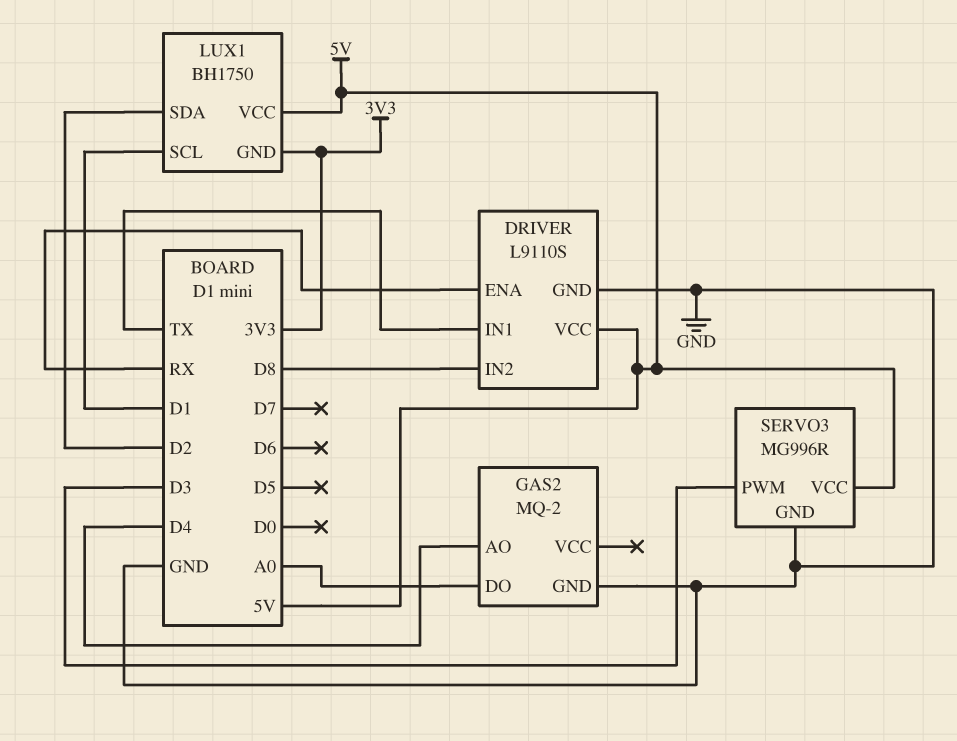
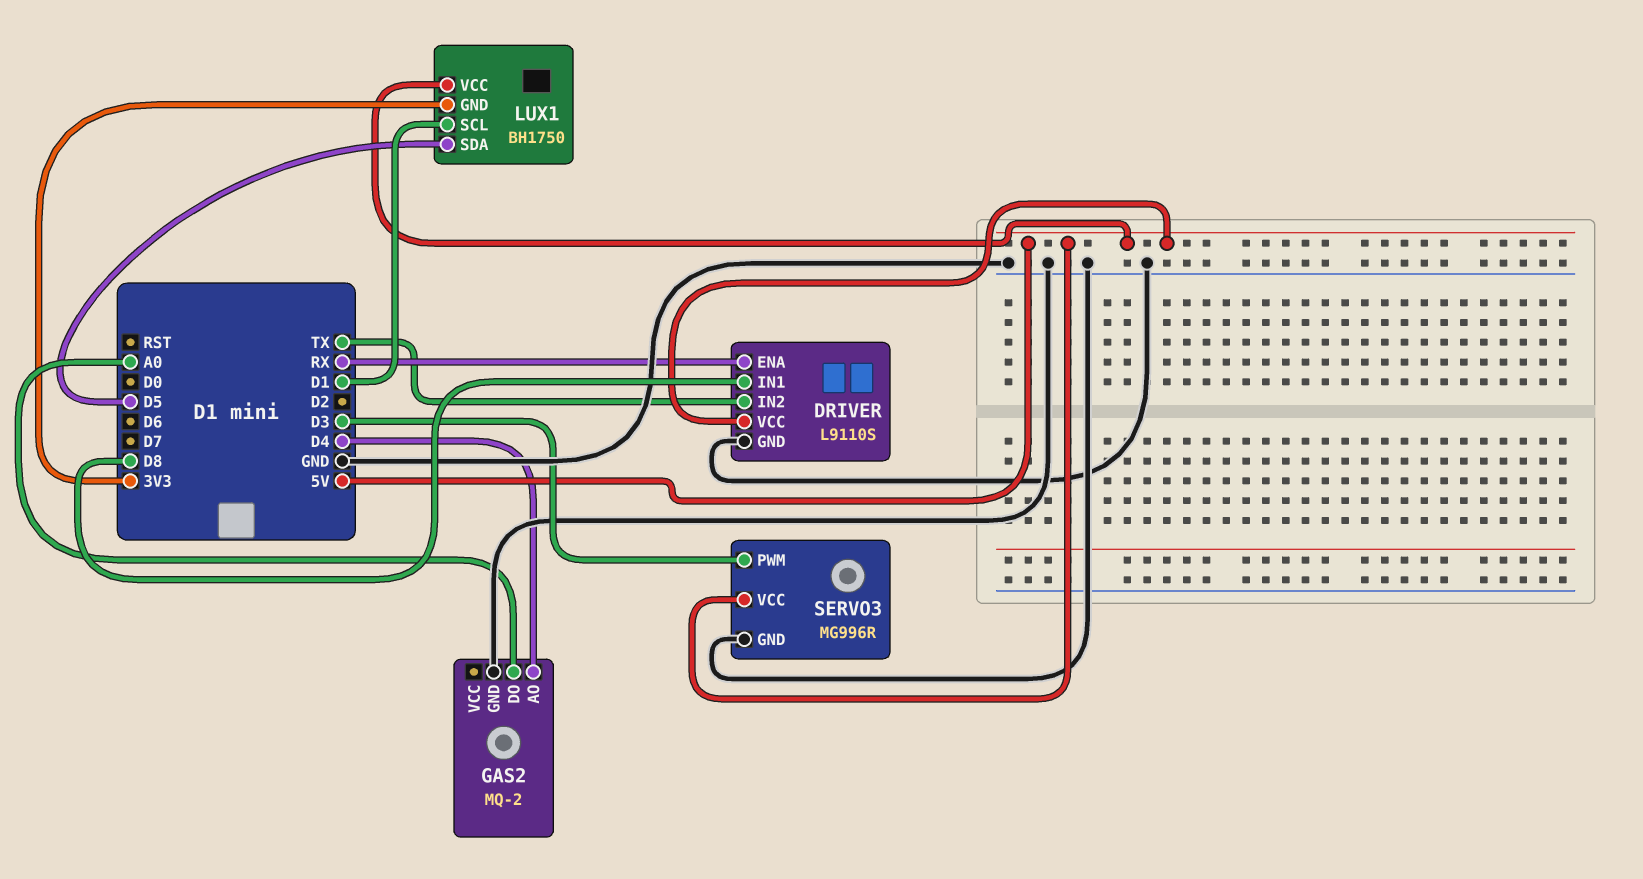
DRIVER pin IN1: TX -> D8
DRIVER pin IN2: D8 -> TX
LUX1 pin SDA: D2 -> D5

